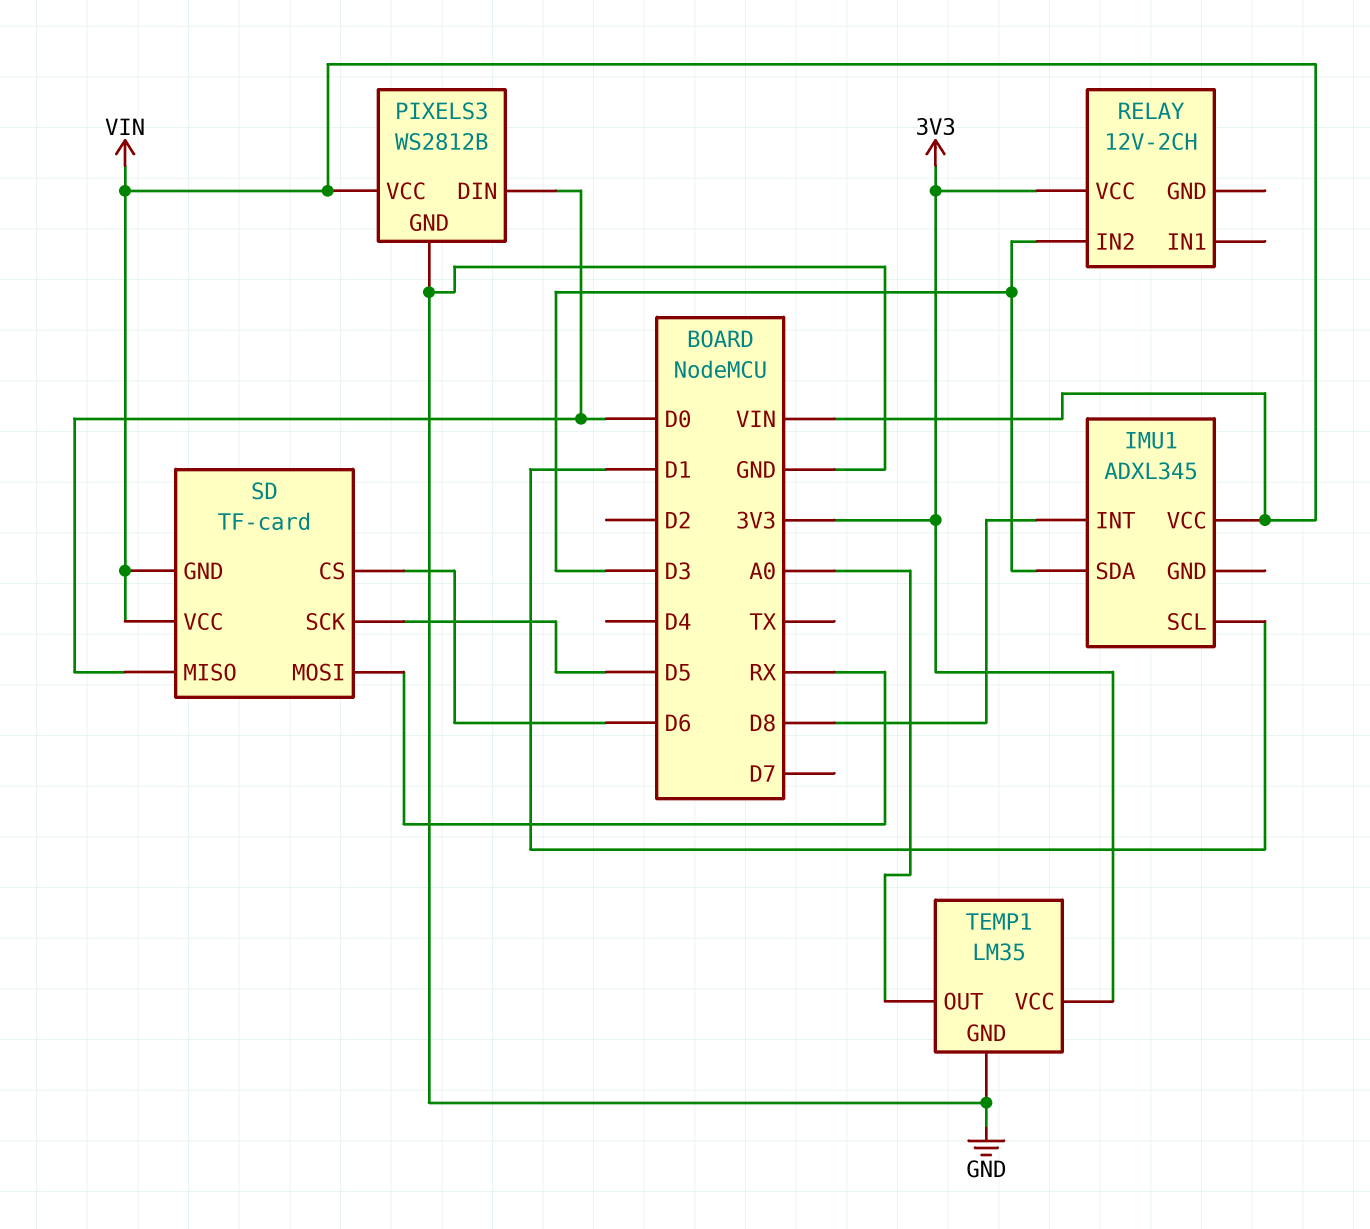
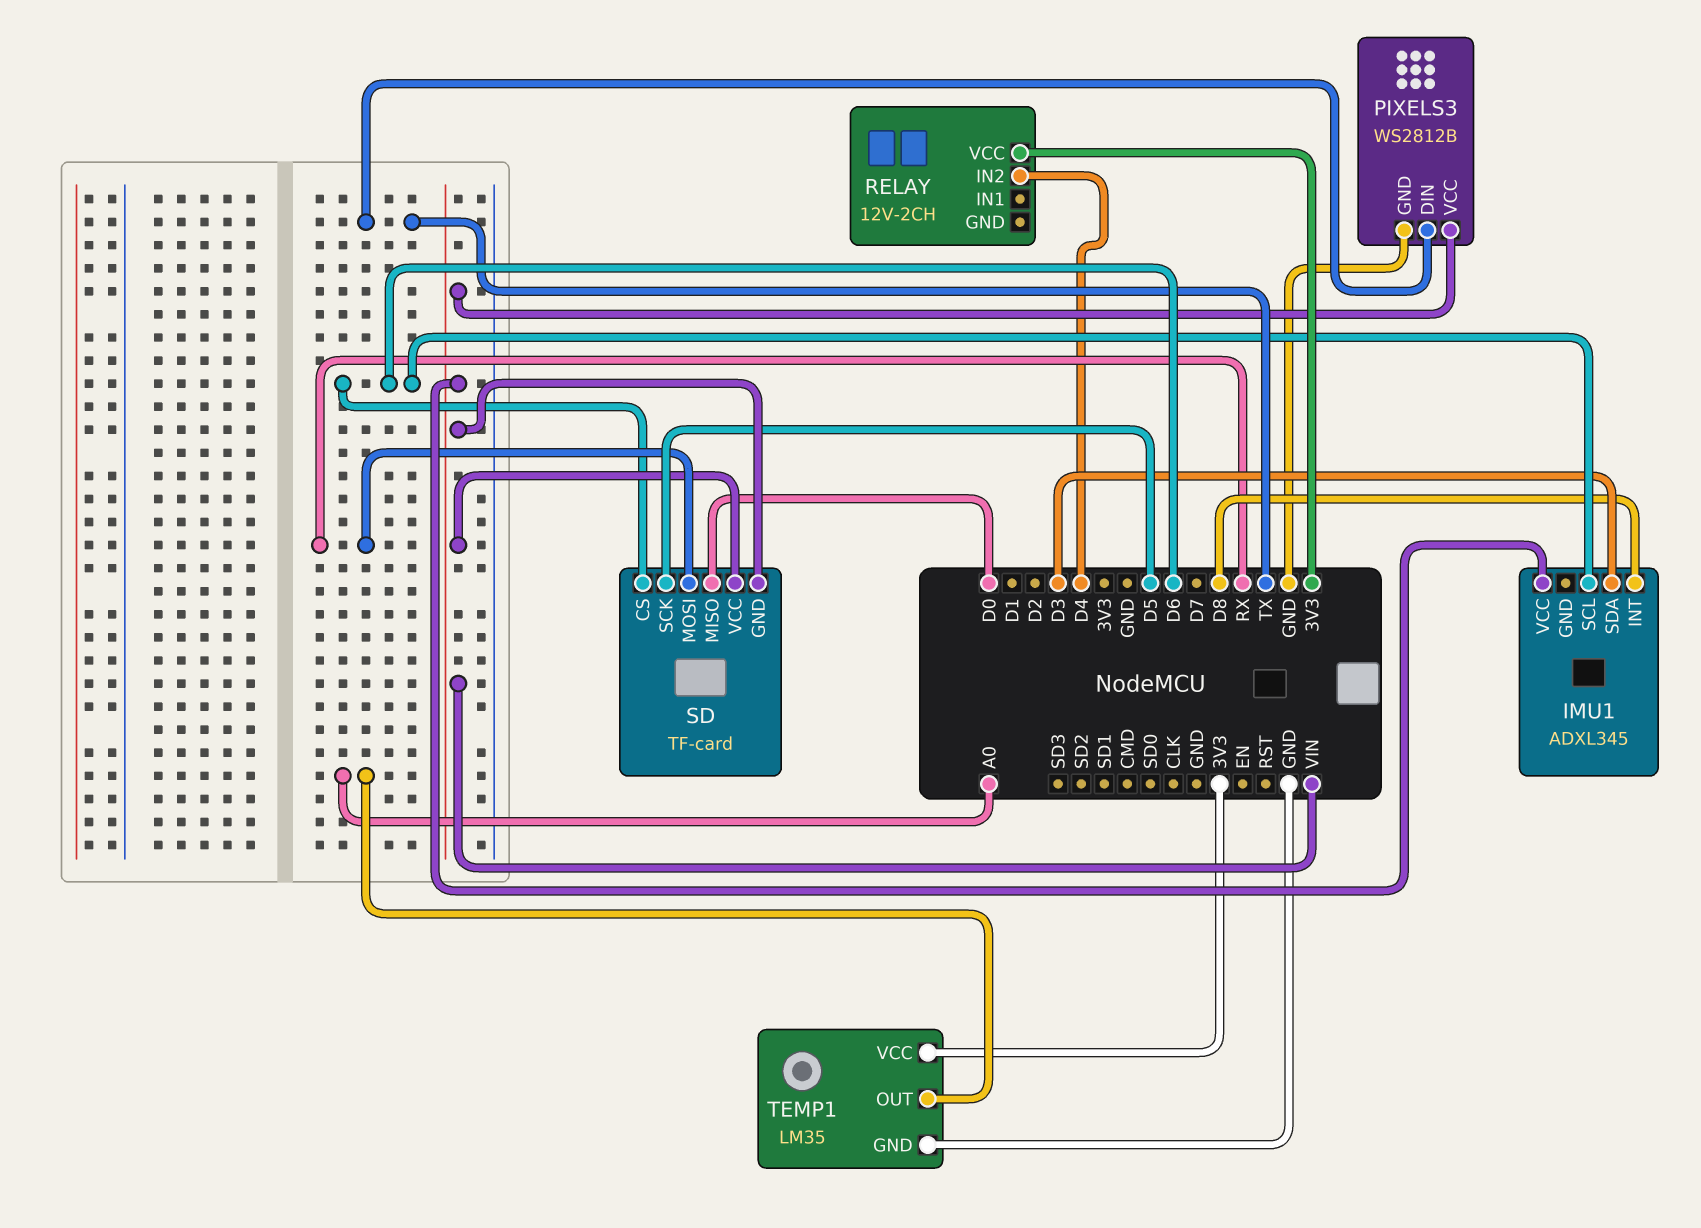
IMU1 pin SCL: D1 -> D6
PIXELS3 pin DIN: D0 -> TX
RELAY pin IN2: D3 -> D4

